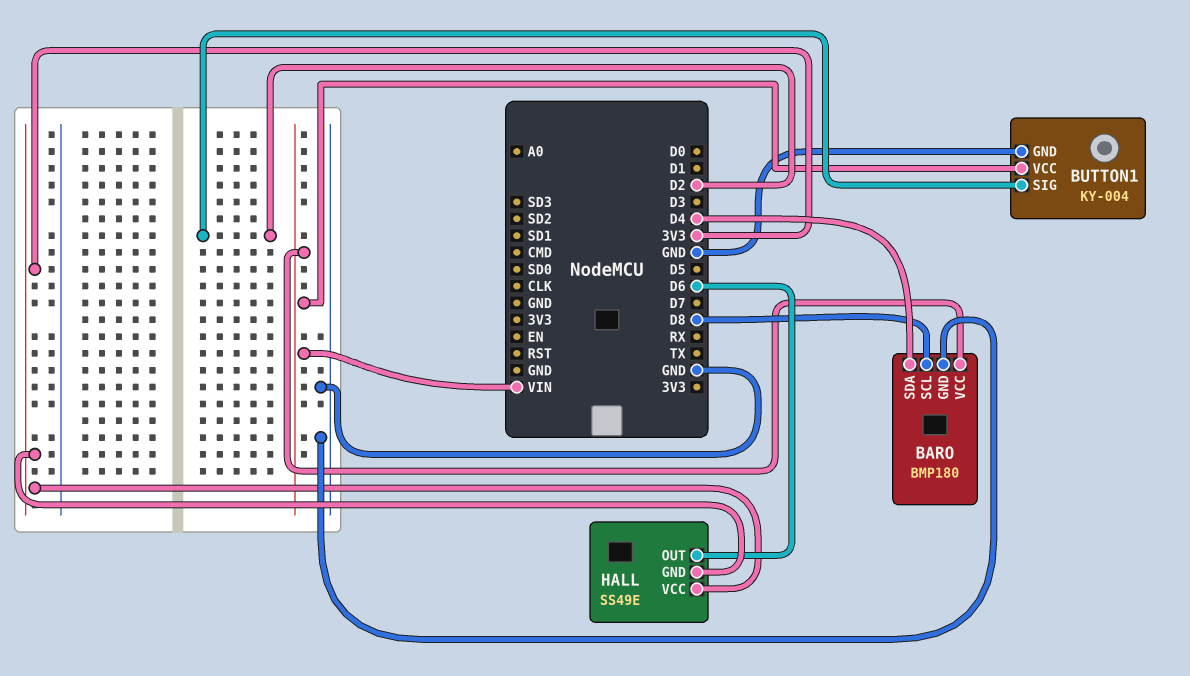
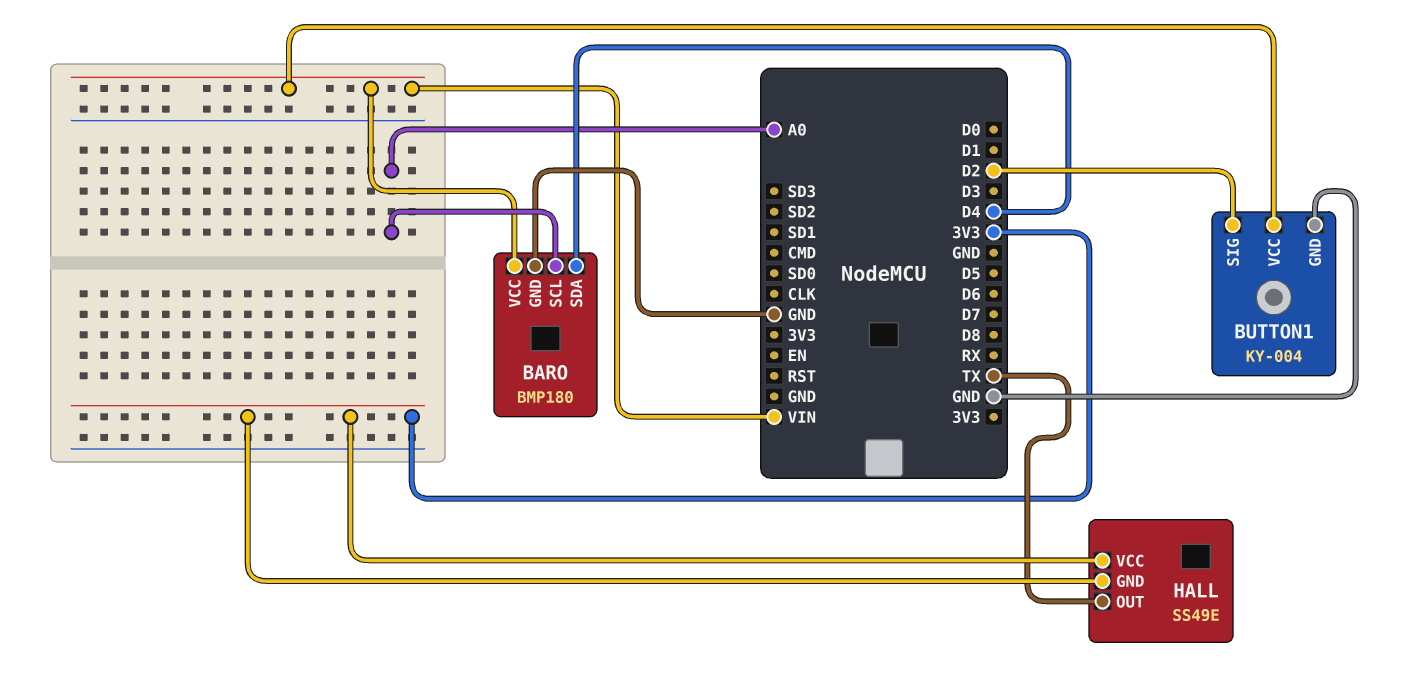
BARO pin SCL: D8 -> A0
HALL pin OUT: D6 -> TX

